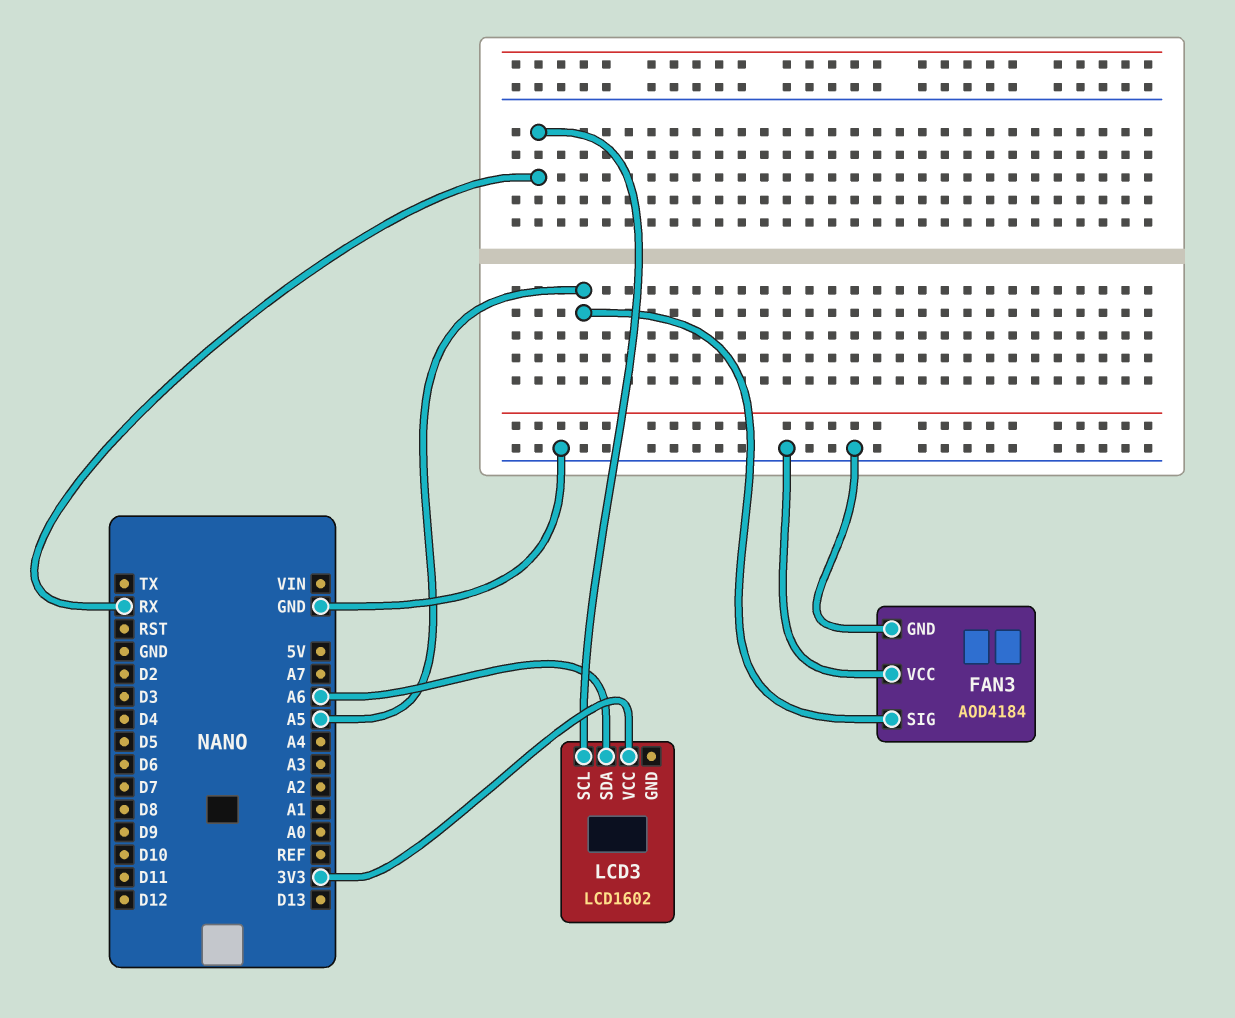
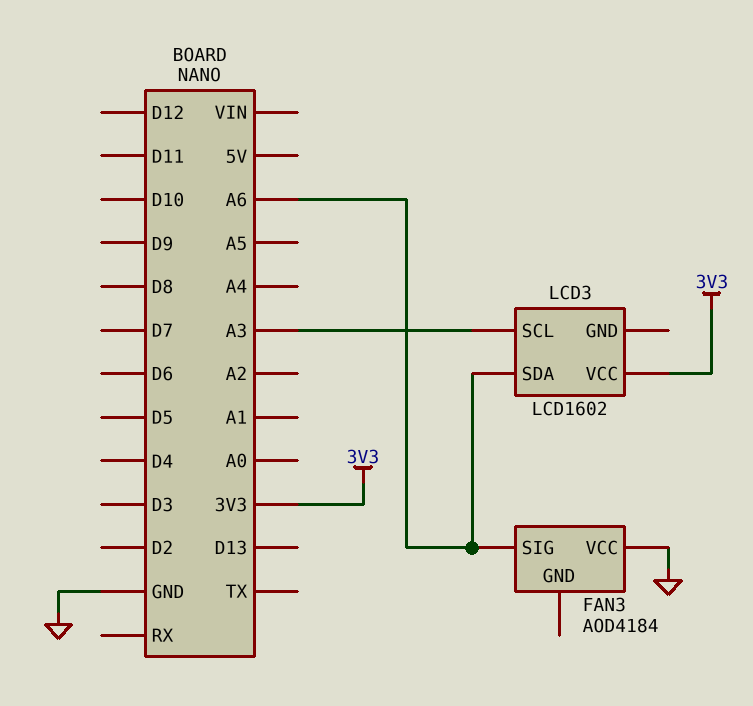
FAN3 pin GND: GND -> none
FAN3 pin SIG: A5 -> A6
LCD3 pin SCL: RX -> A3

